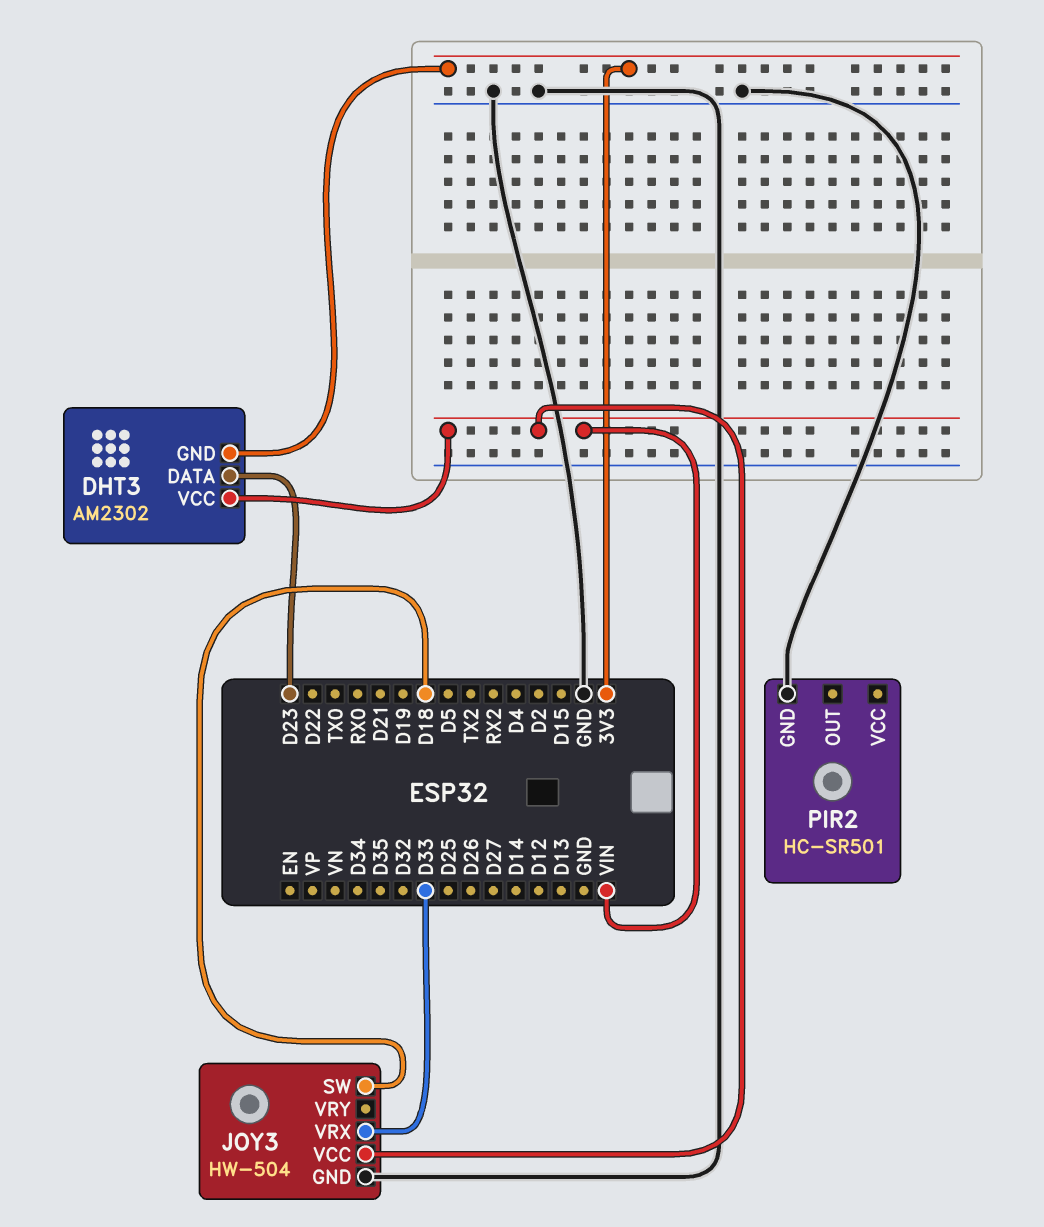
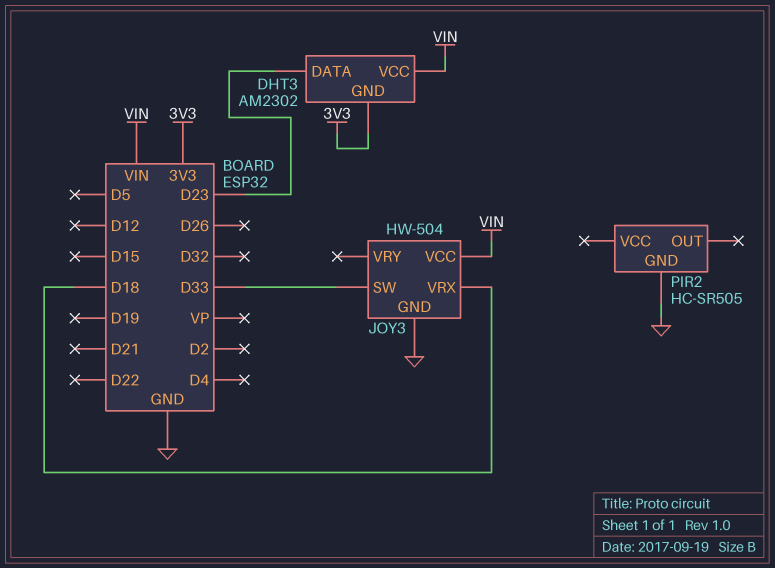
JOY3 pin SW: D18 -> D33
JOY3 pin VRX: D33 -> D18
PIR2: HC-SR501 -> HC-SR505

